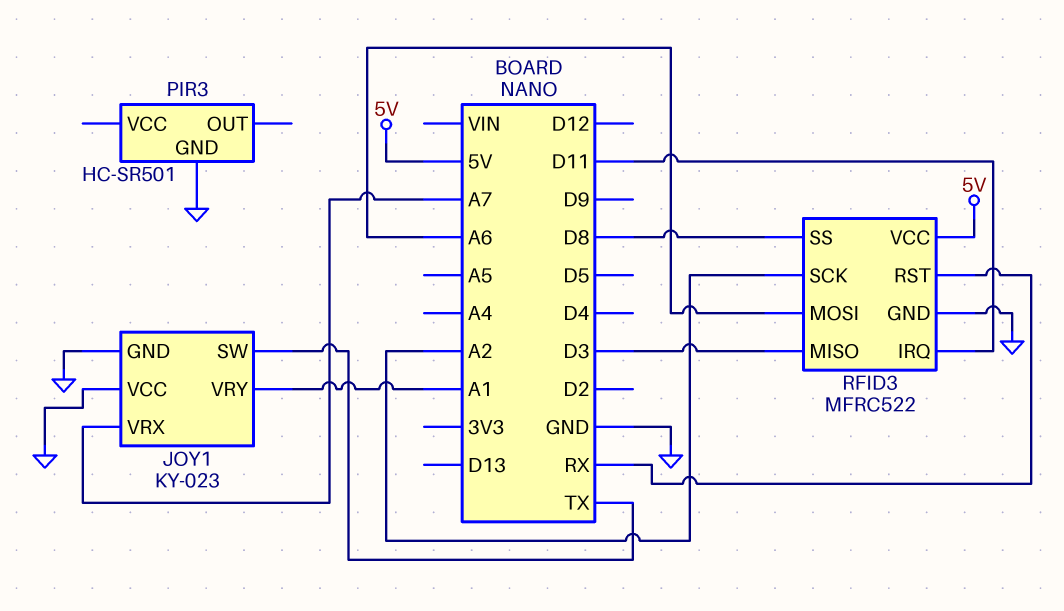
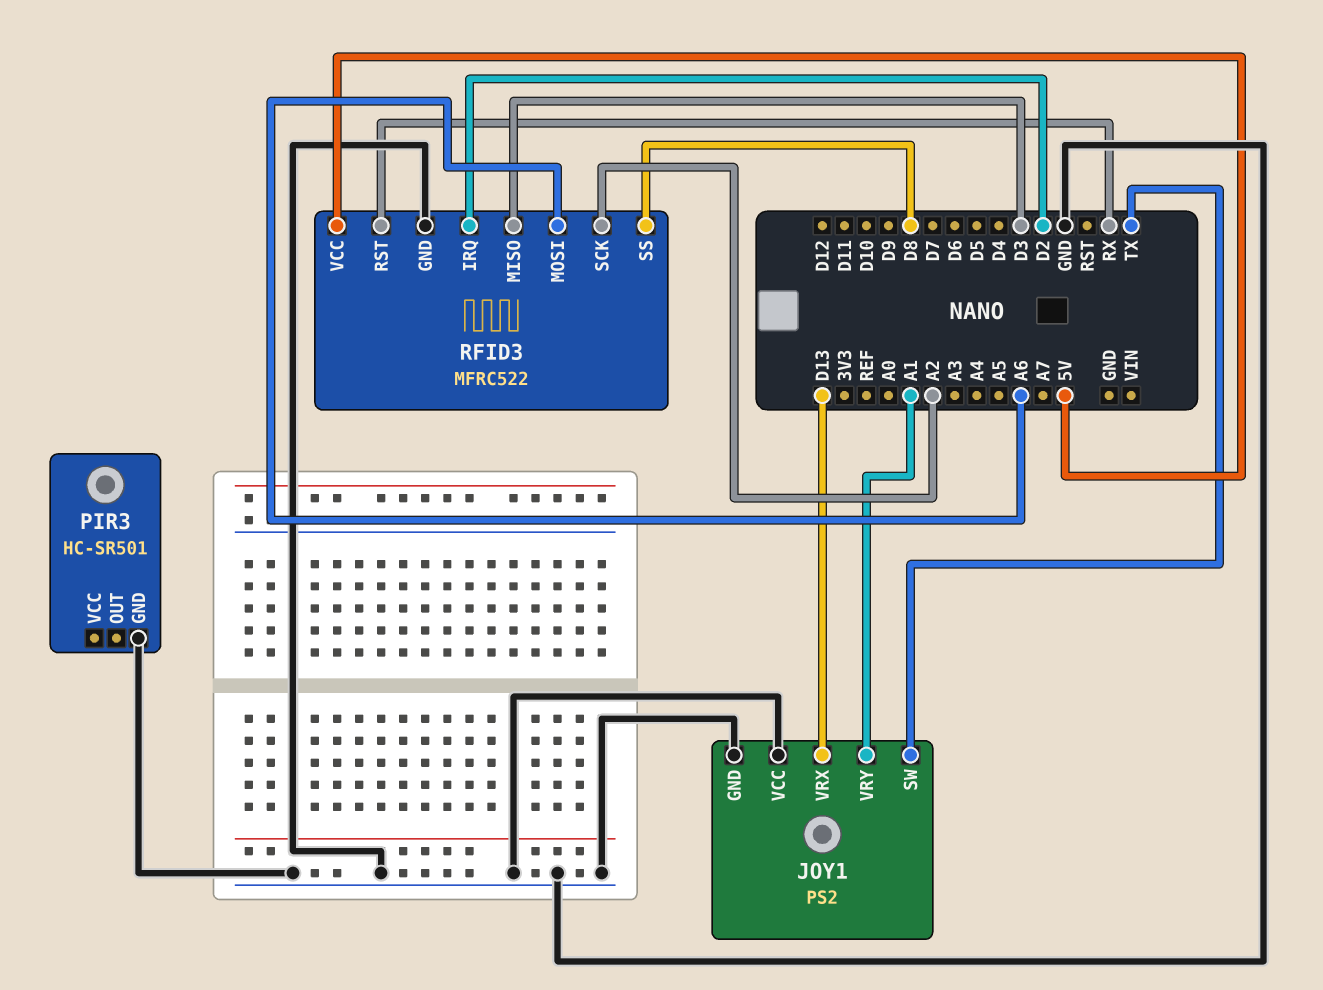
JOY1: KY-023 -> PS2
JOY1 pin VRX: A7 -> D13
RFID3 pin IRQ: D11 -> D2

